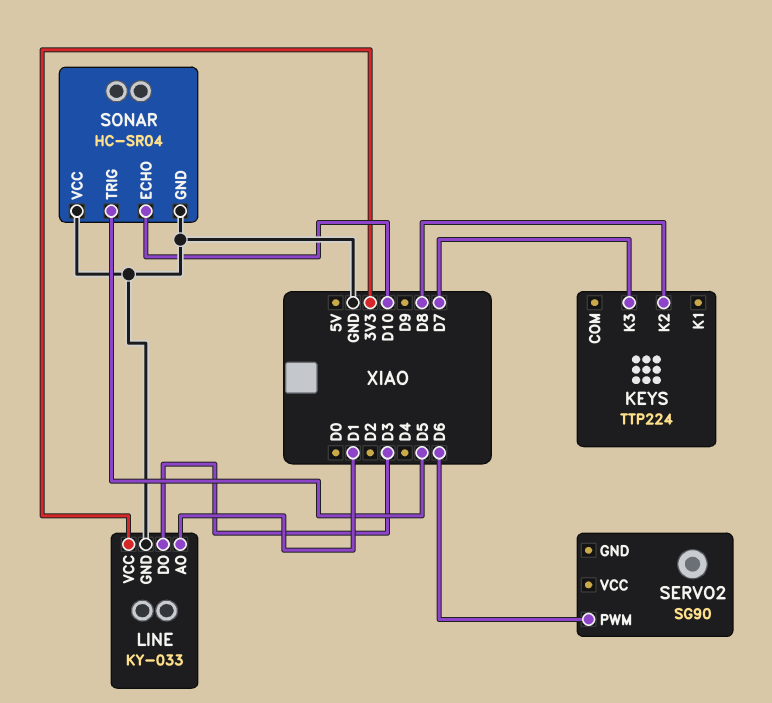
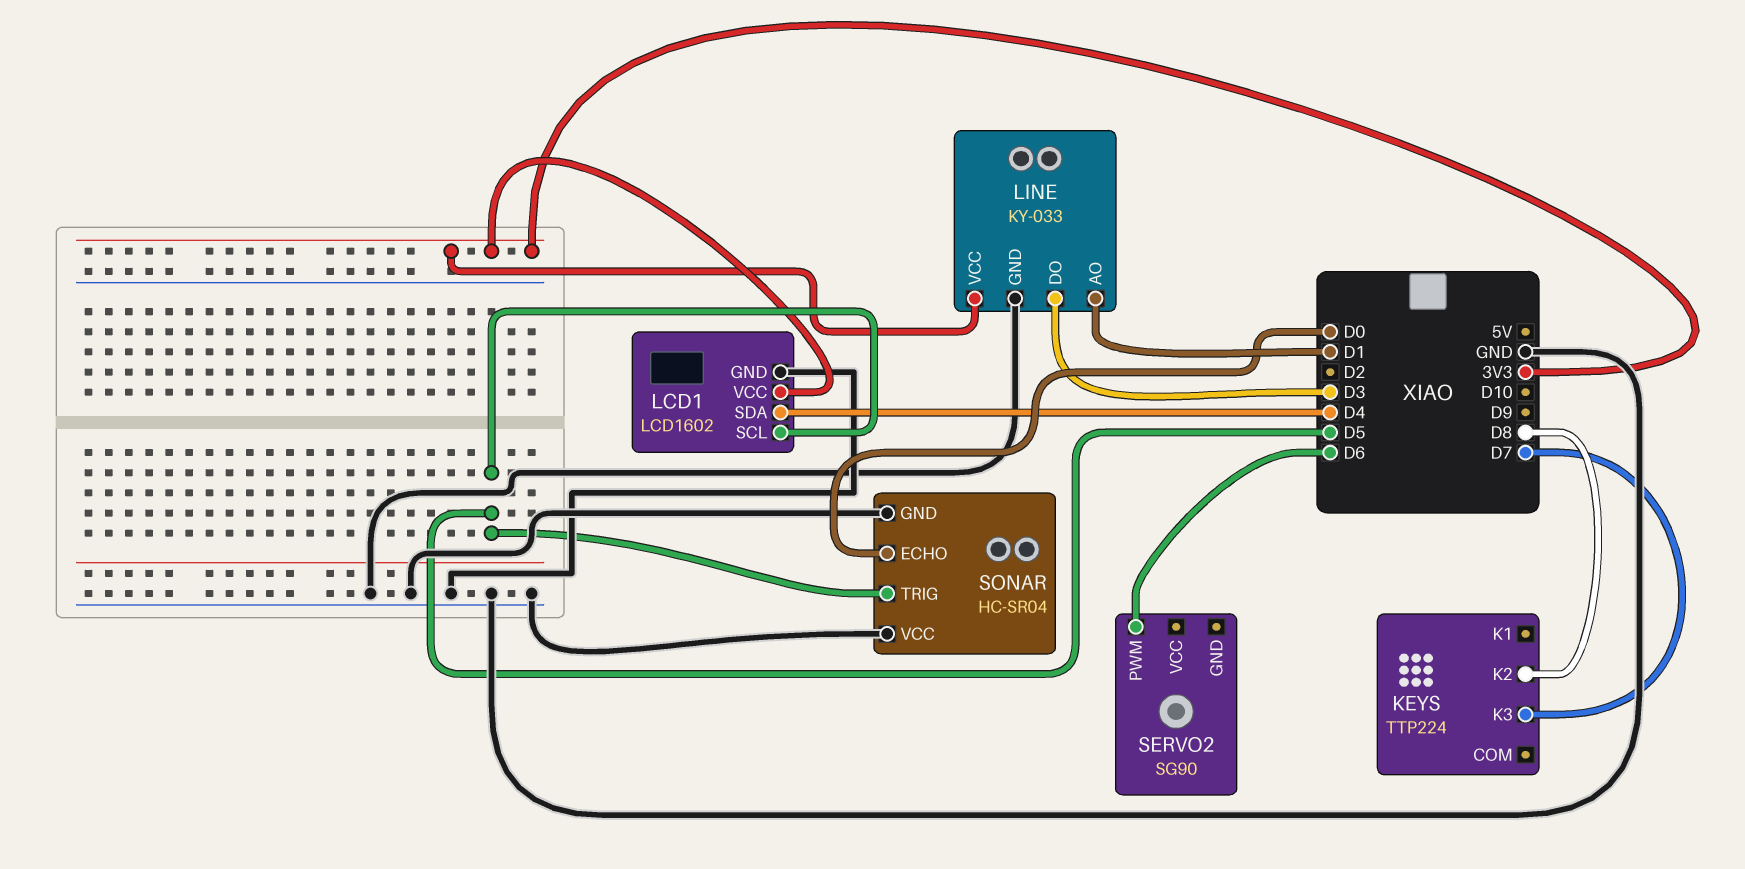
LCD1: none -> LCD1602
LCD1 pin GND: none -> GND
LCD1 pin SCL: none -> D5
LCD1 pin SDA: none -> D4
LCD1 pin VCC: none -> 3V3
SONAR pin ECHO: D10 -> D0

